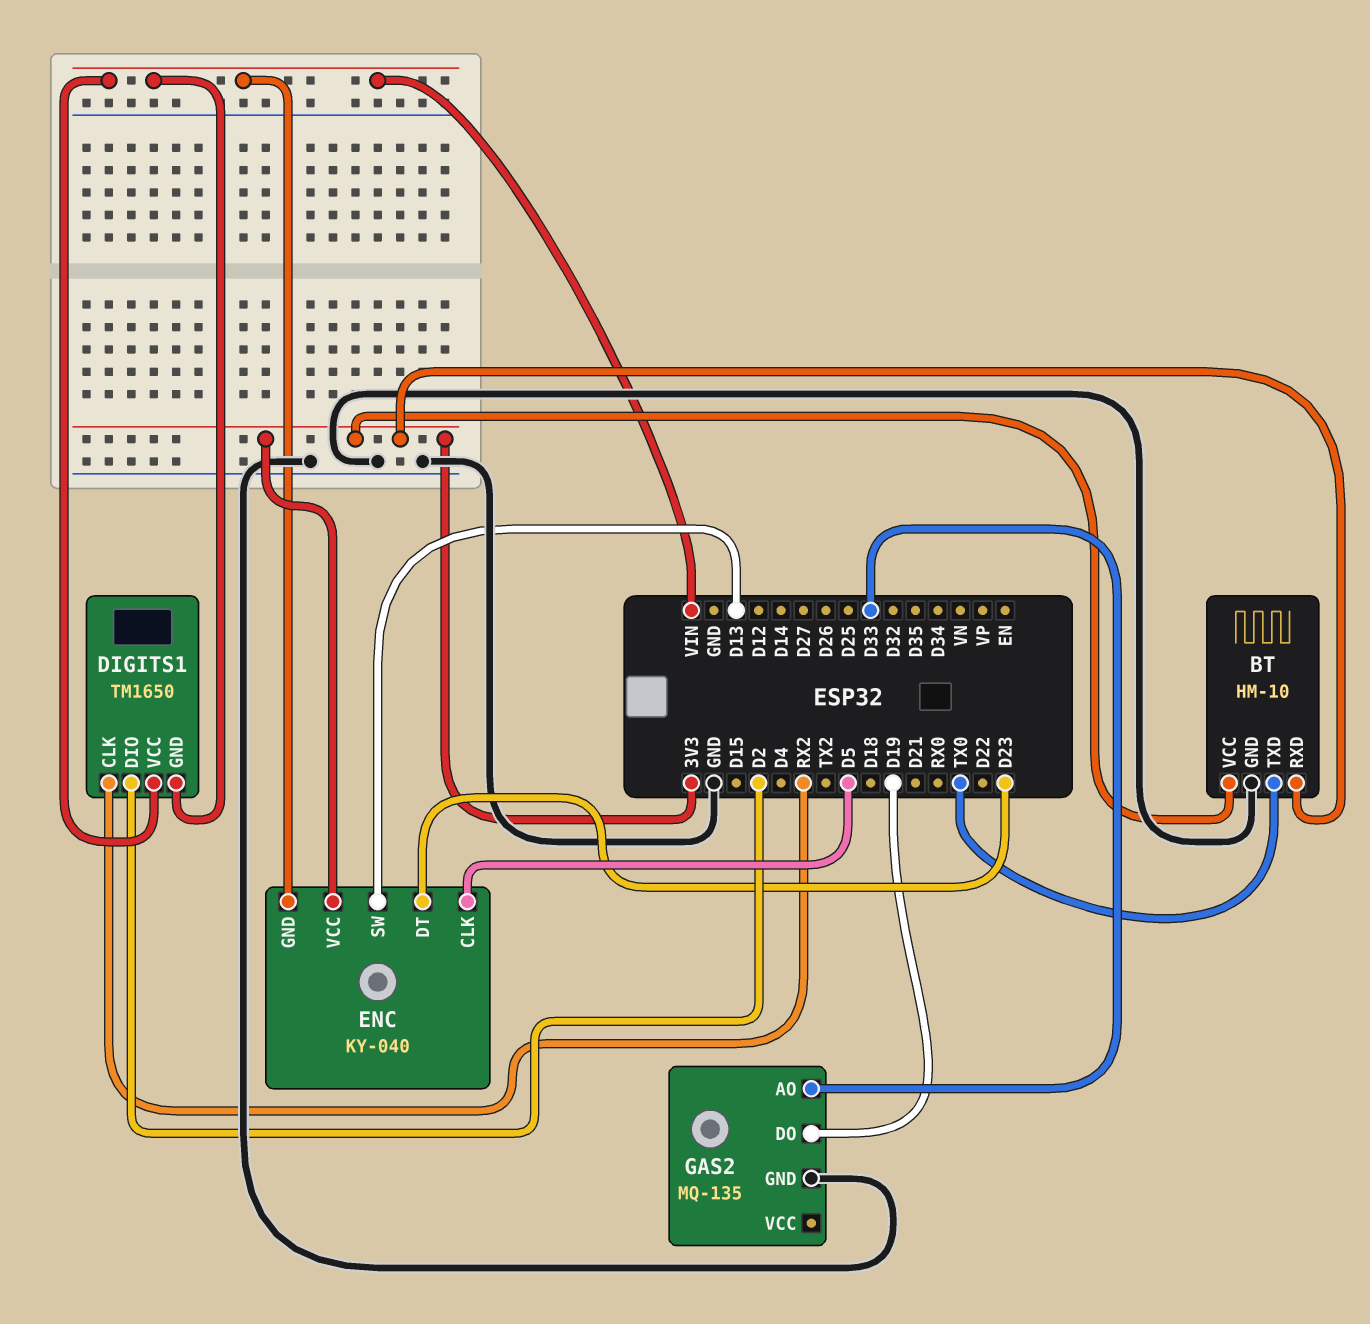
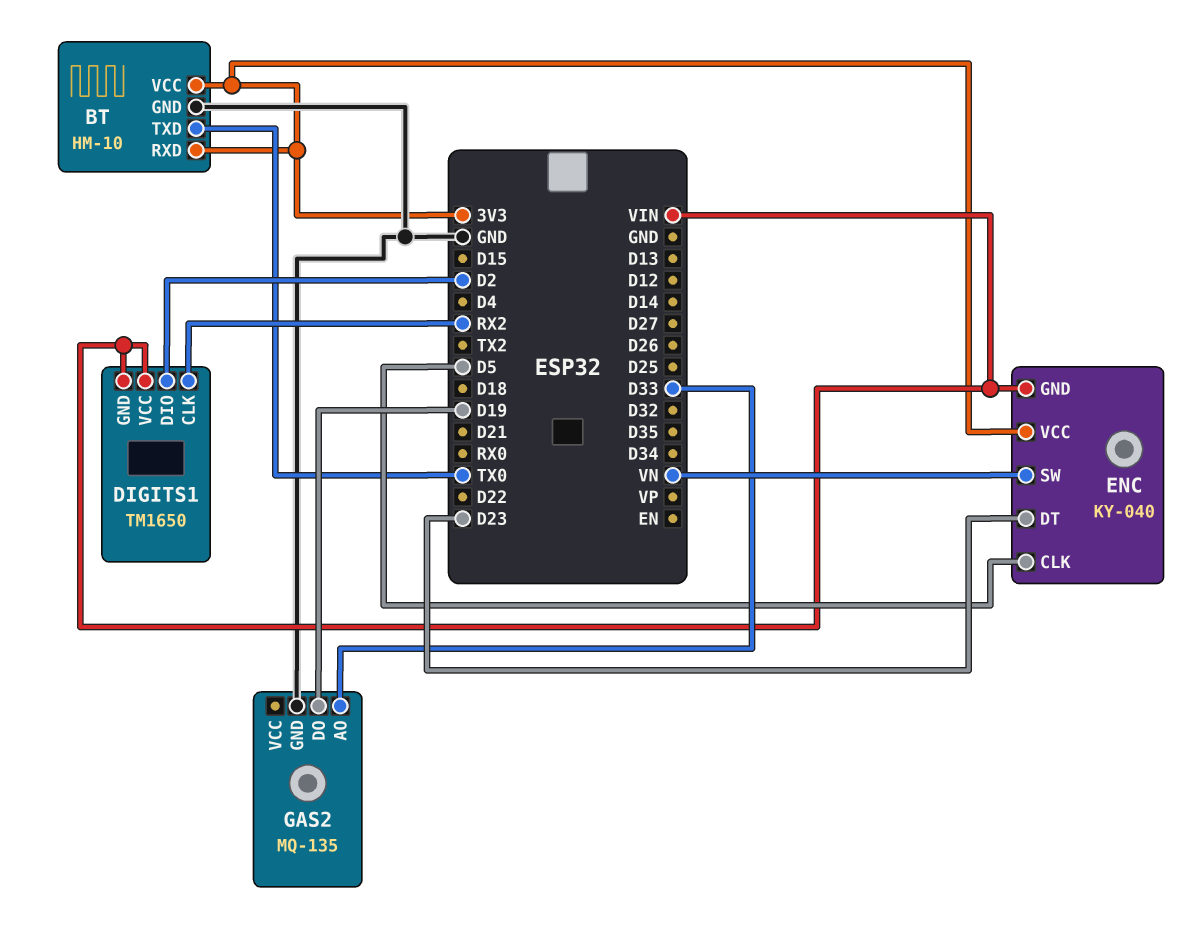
ENC pin SW: D13 -> VN

